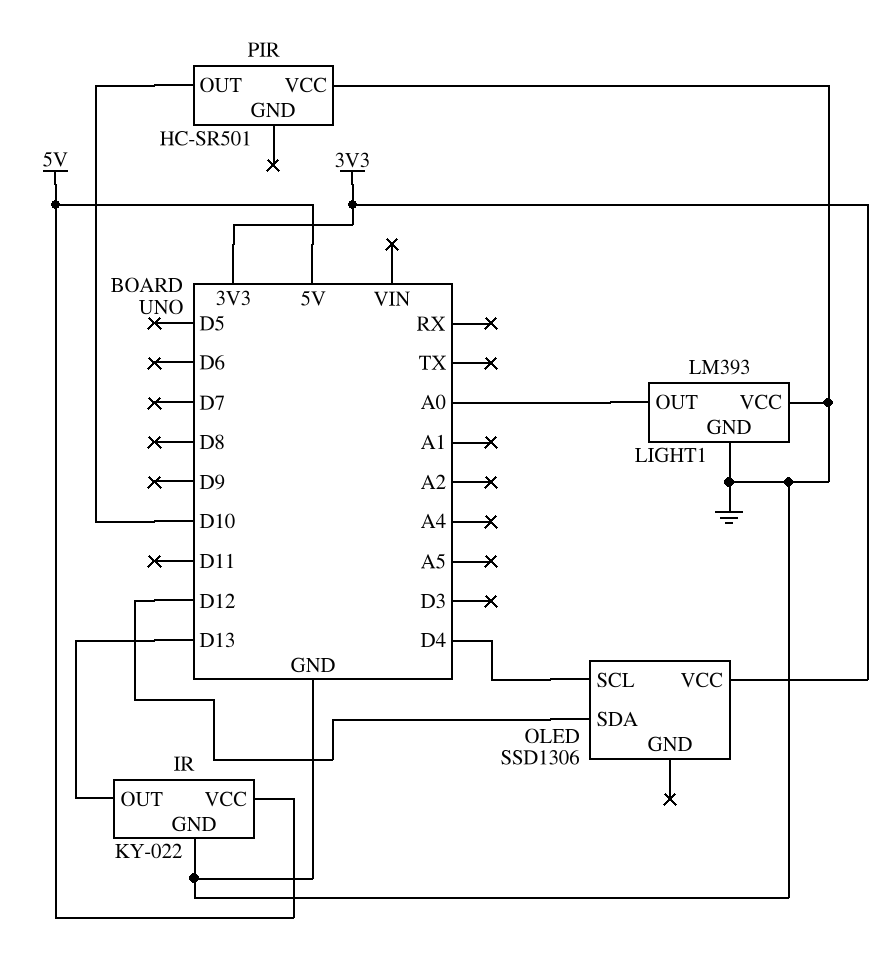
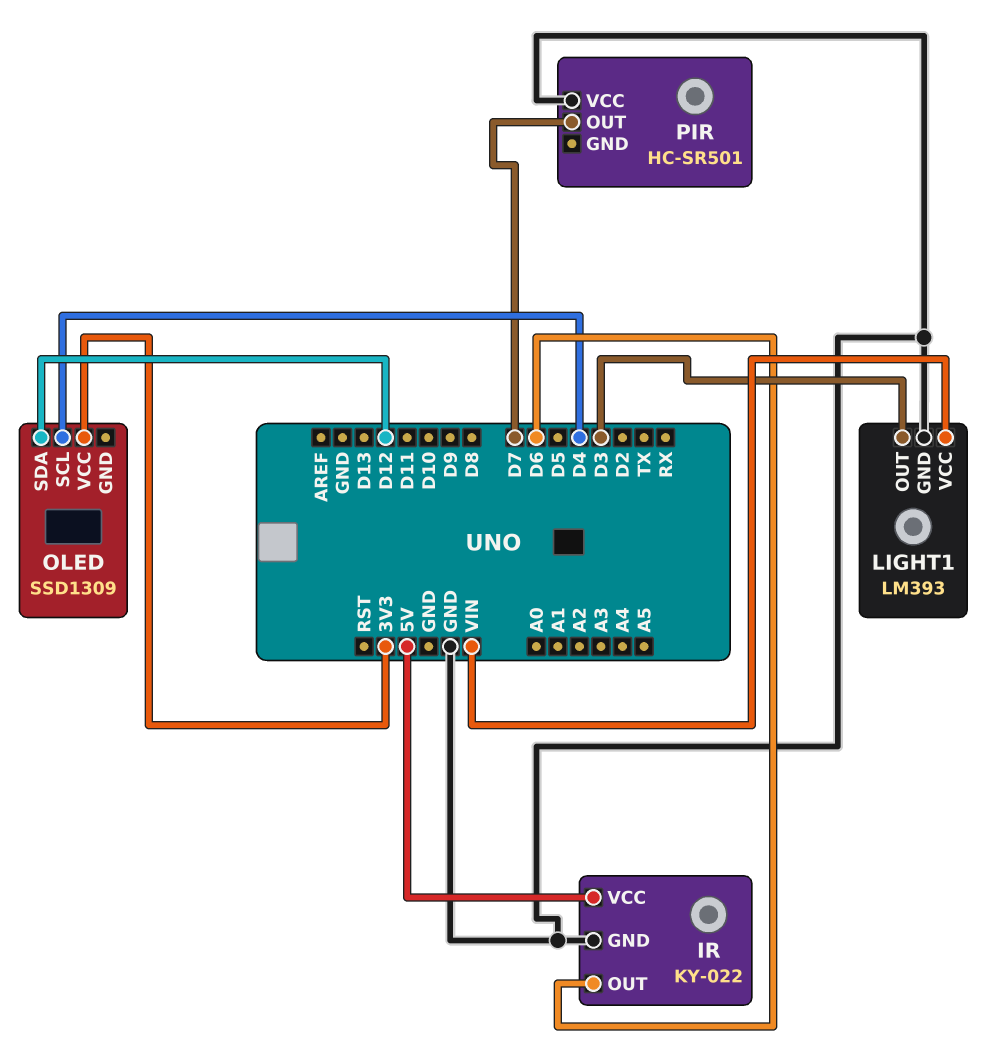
IR pin OUT: D13 -> D6
LIGHT1 pin OUT: A0 -> D3
LIGHT1 pin VCC: GND -> VIN
OLED: SSD1306 -> SSD1309
PIR pin OUT: D10 -> D7

